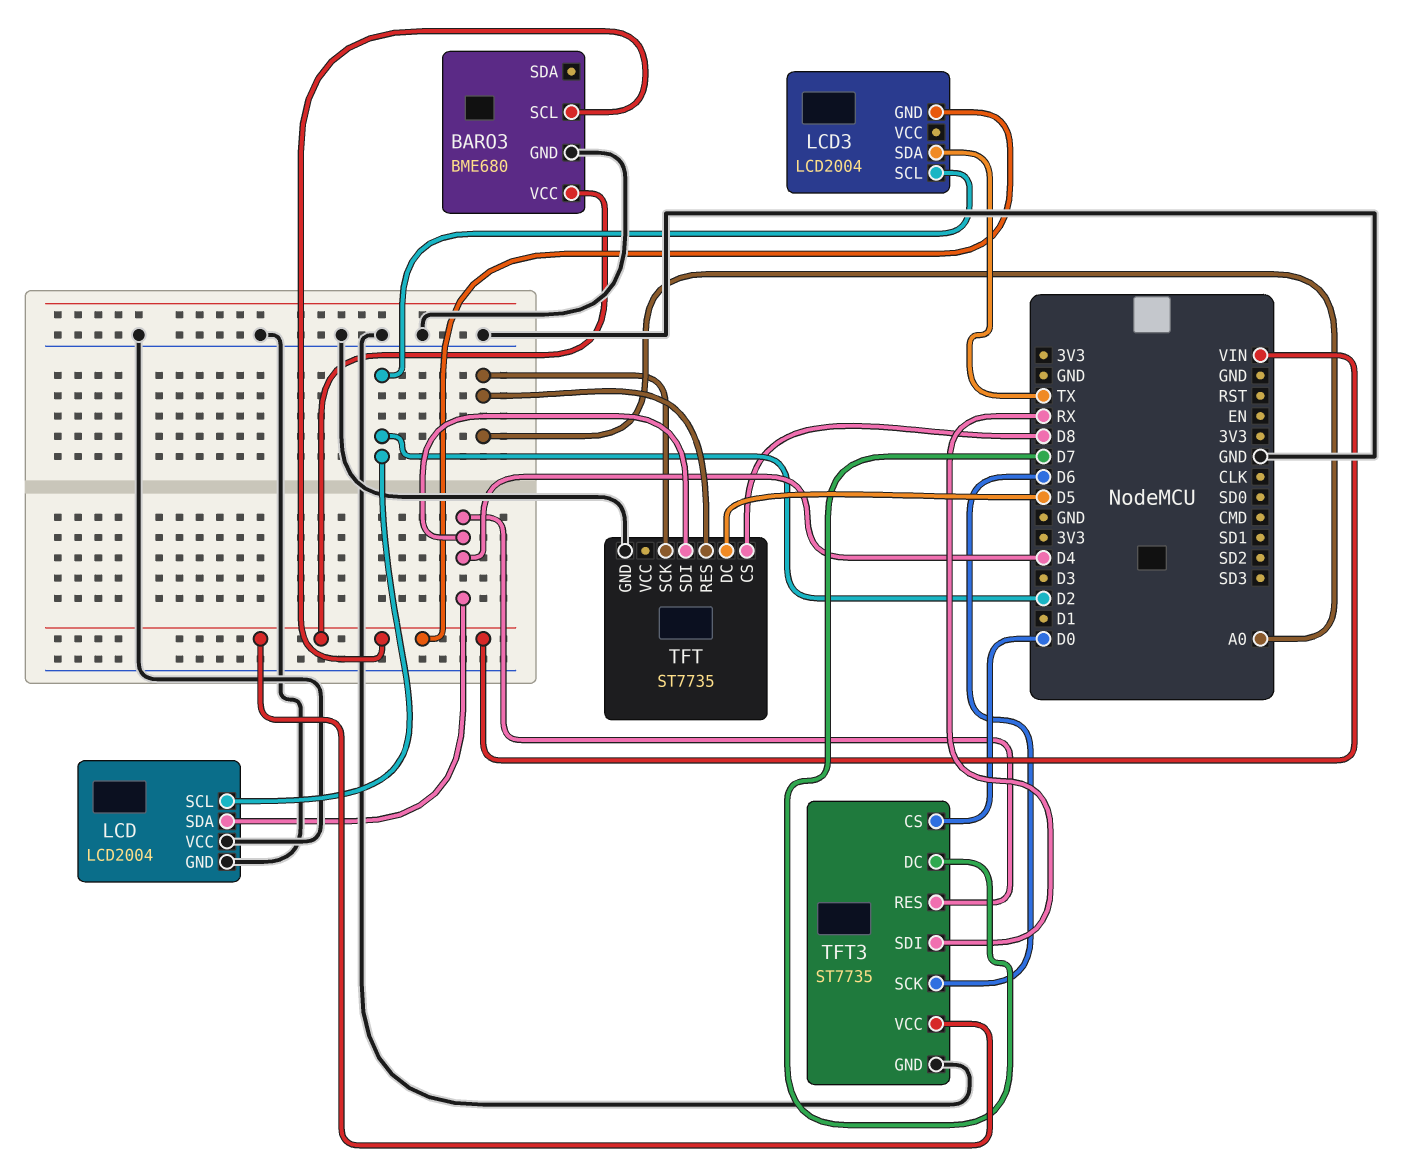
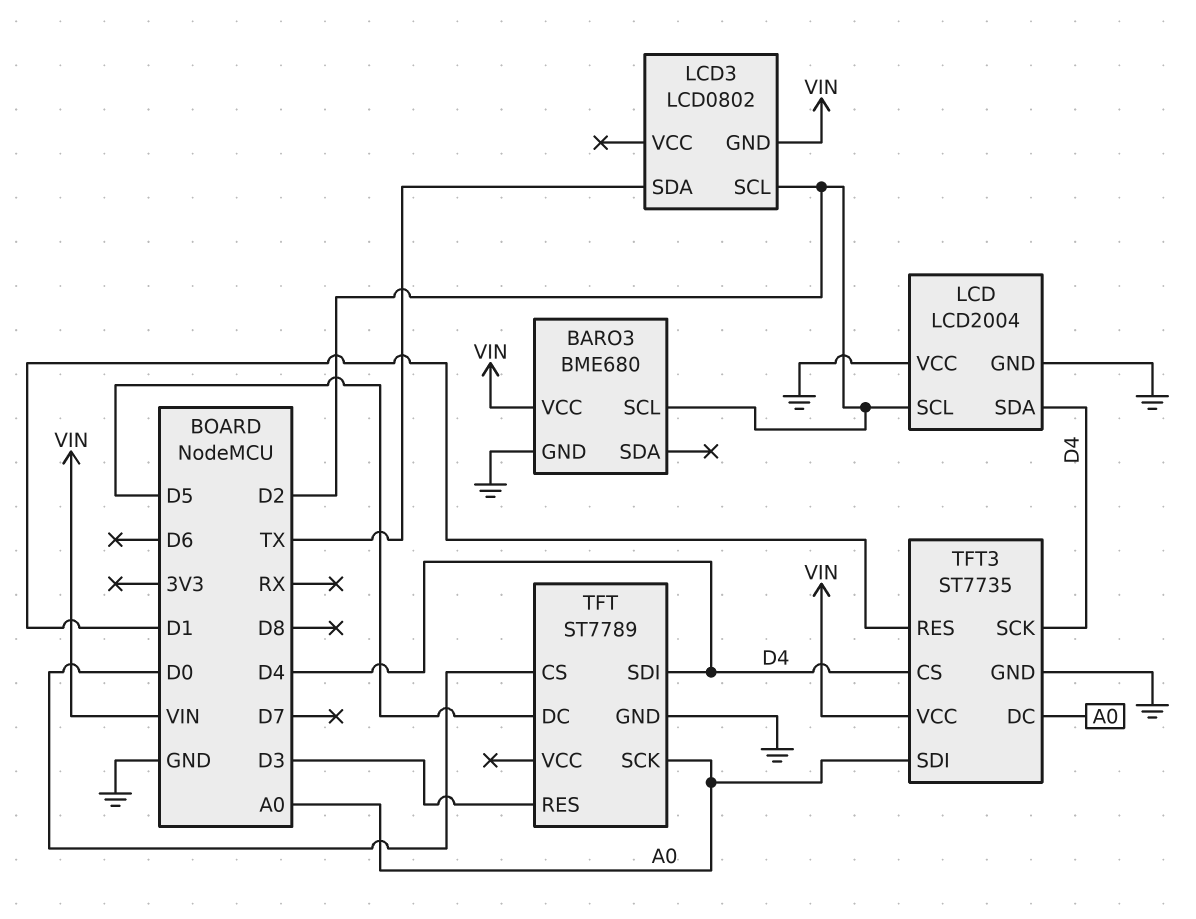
BARO3 pin SCL: VIN -> D2
LCD3: LCD2004 -> LCD0802
TFT: ST7735 -> ST7789
TFT pin CS: D8 -> D0
TFT pin RES: A0 -> D3
TFT3 pin CS: D0 -> D4
TFT3 pin DC: D7 -> A0
TFT3 pin RES: D4 -> D1
TFT3 pin SCK: D6 -> D4
TFT3 pin SDI: RX -> A0

